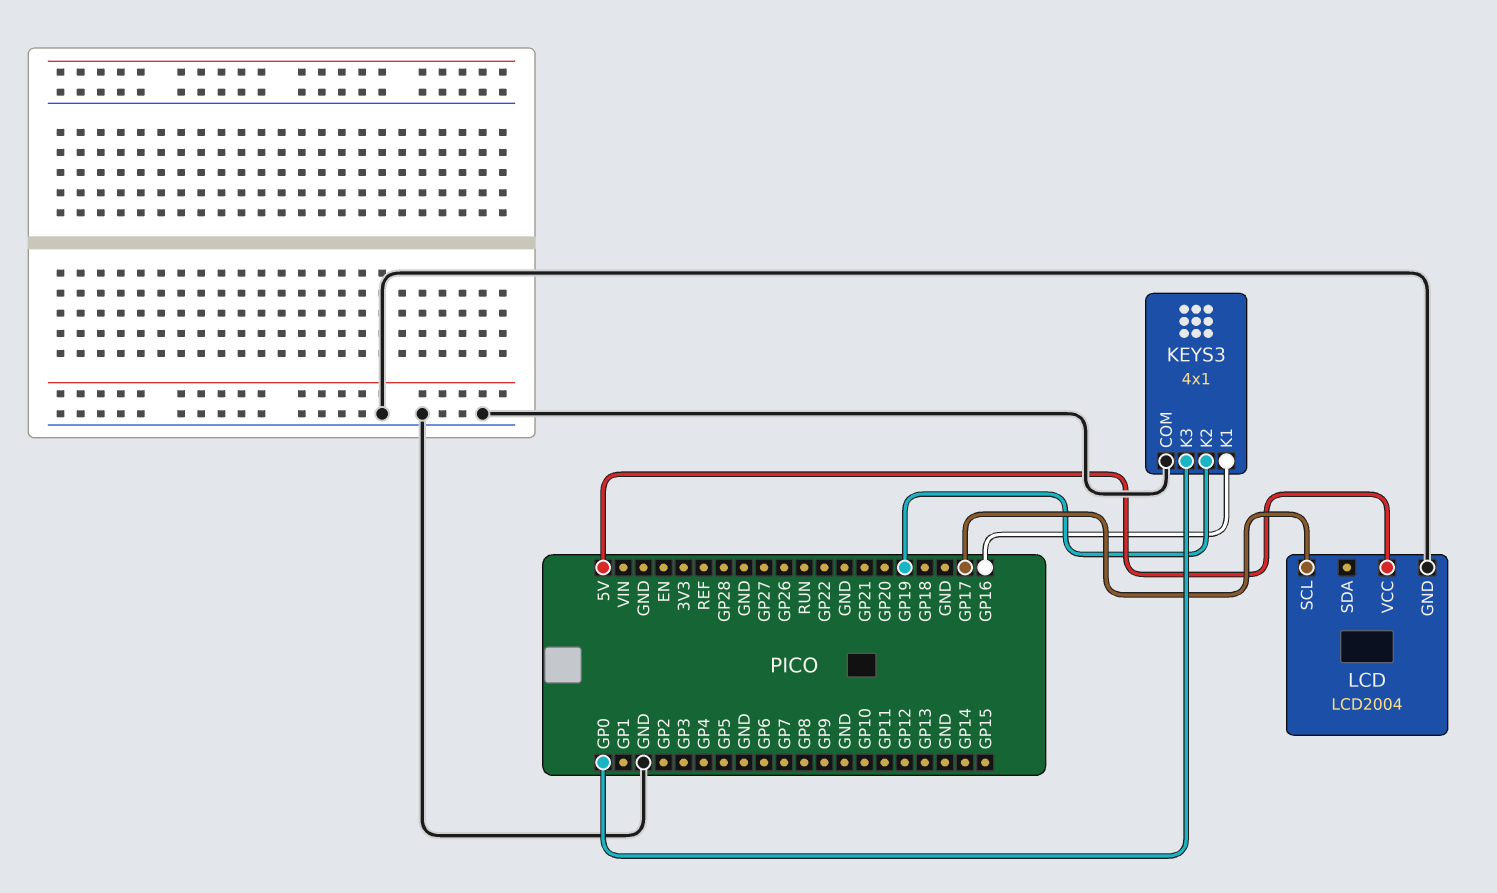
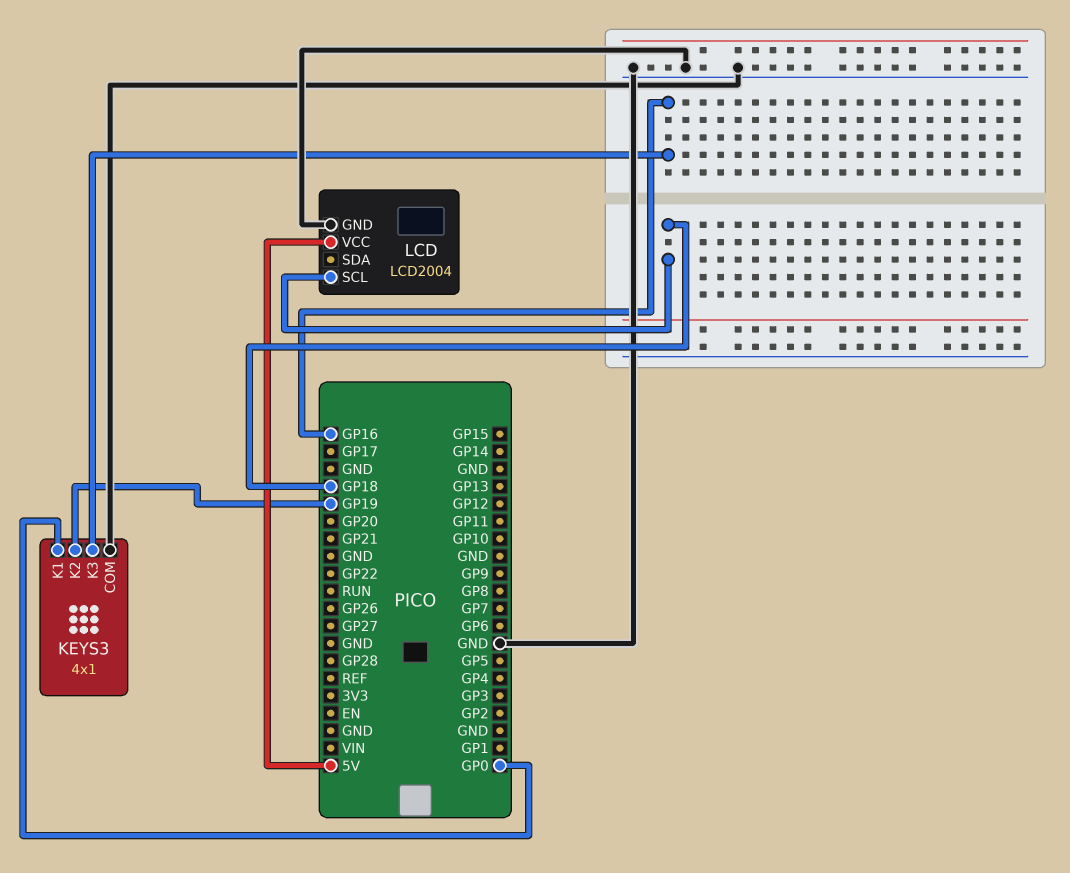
KEYS3 pin K1: GP16 -> GP0
KEYS3 pin K3: GP0 -> GP16
LCD pin SCL: GP17 -> GP18

